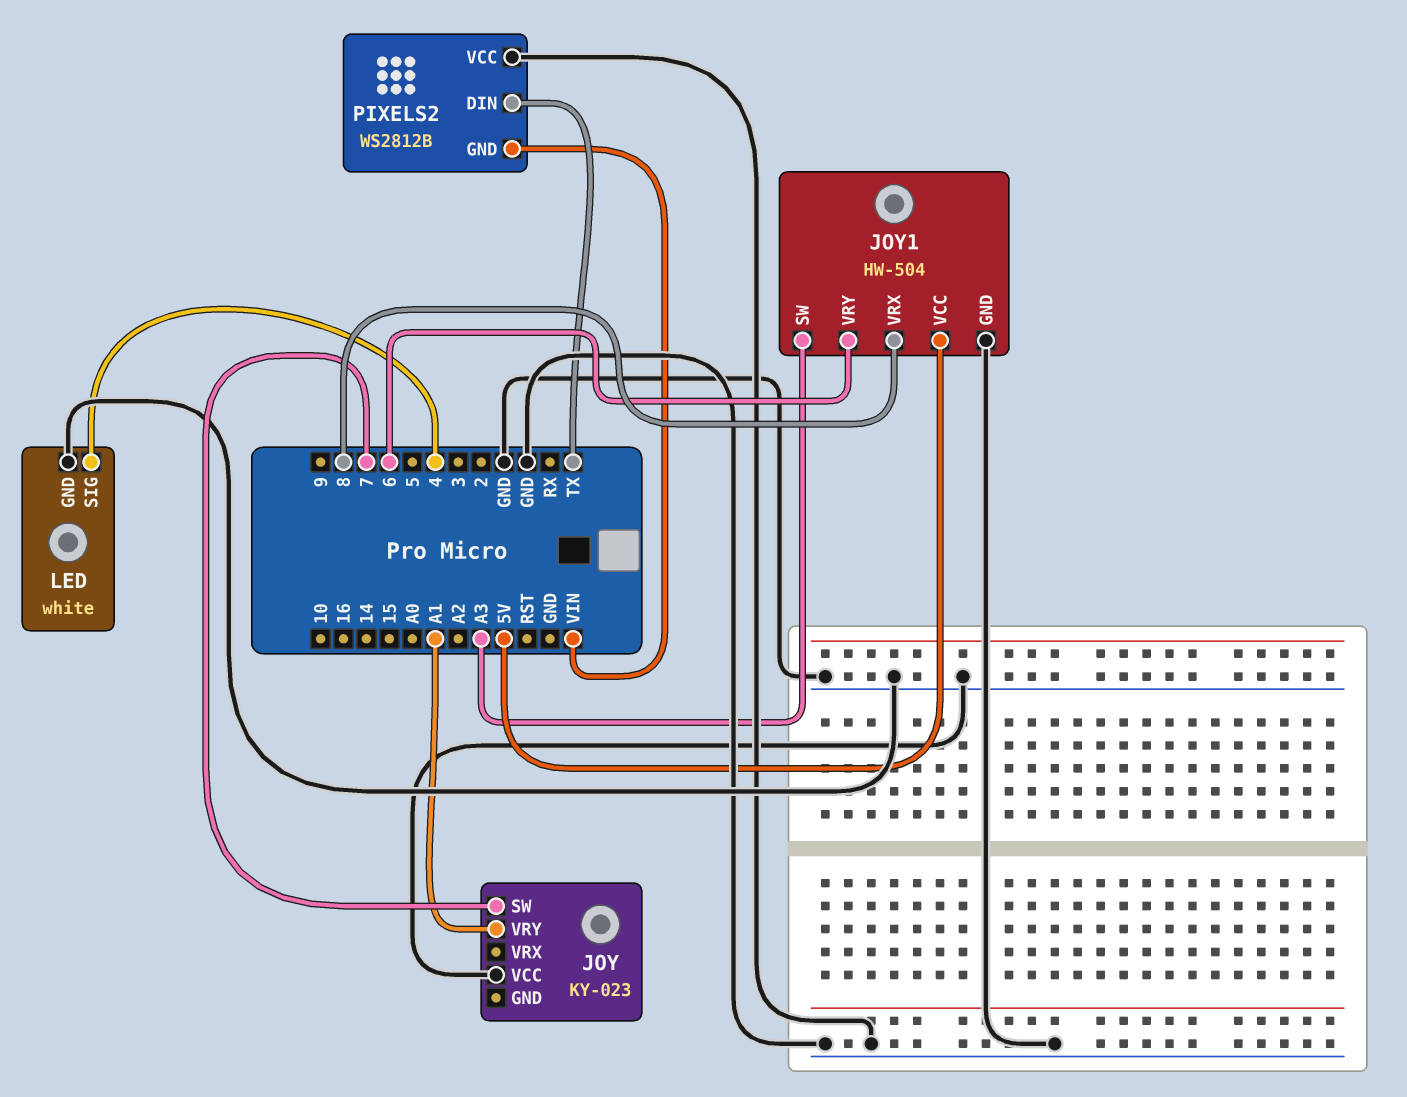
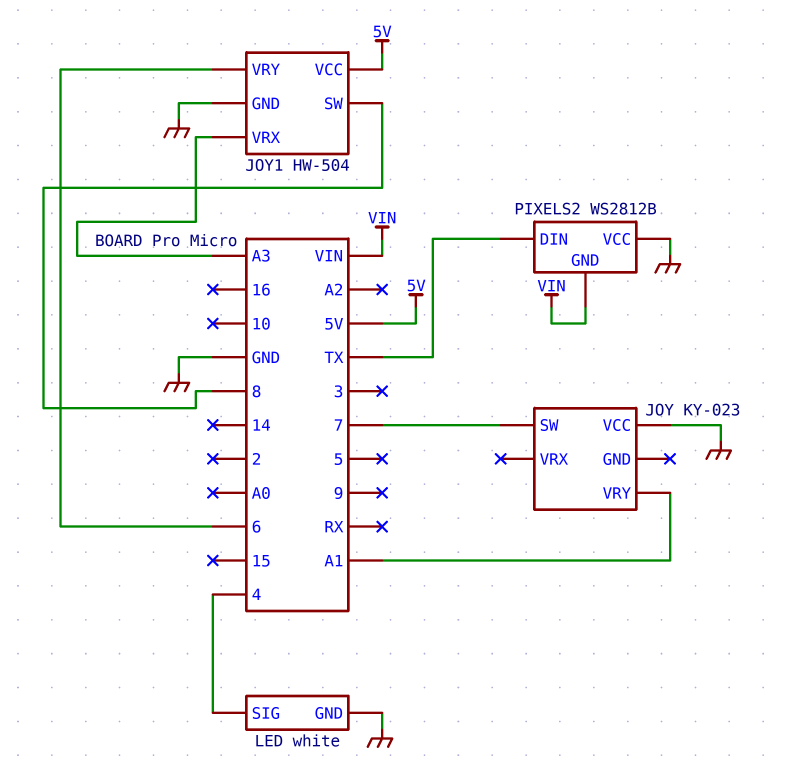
JOY1 pin SW: A3 -> 8
JOY1 pin VRX: 8 -> A3

